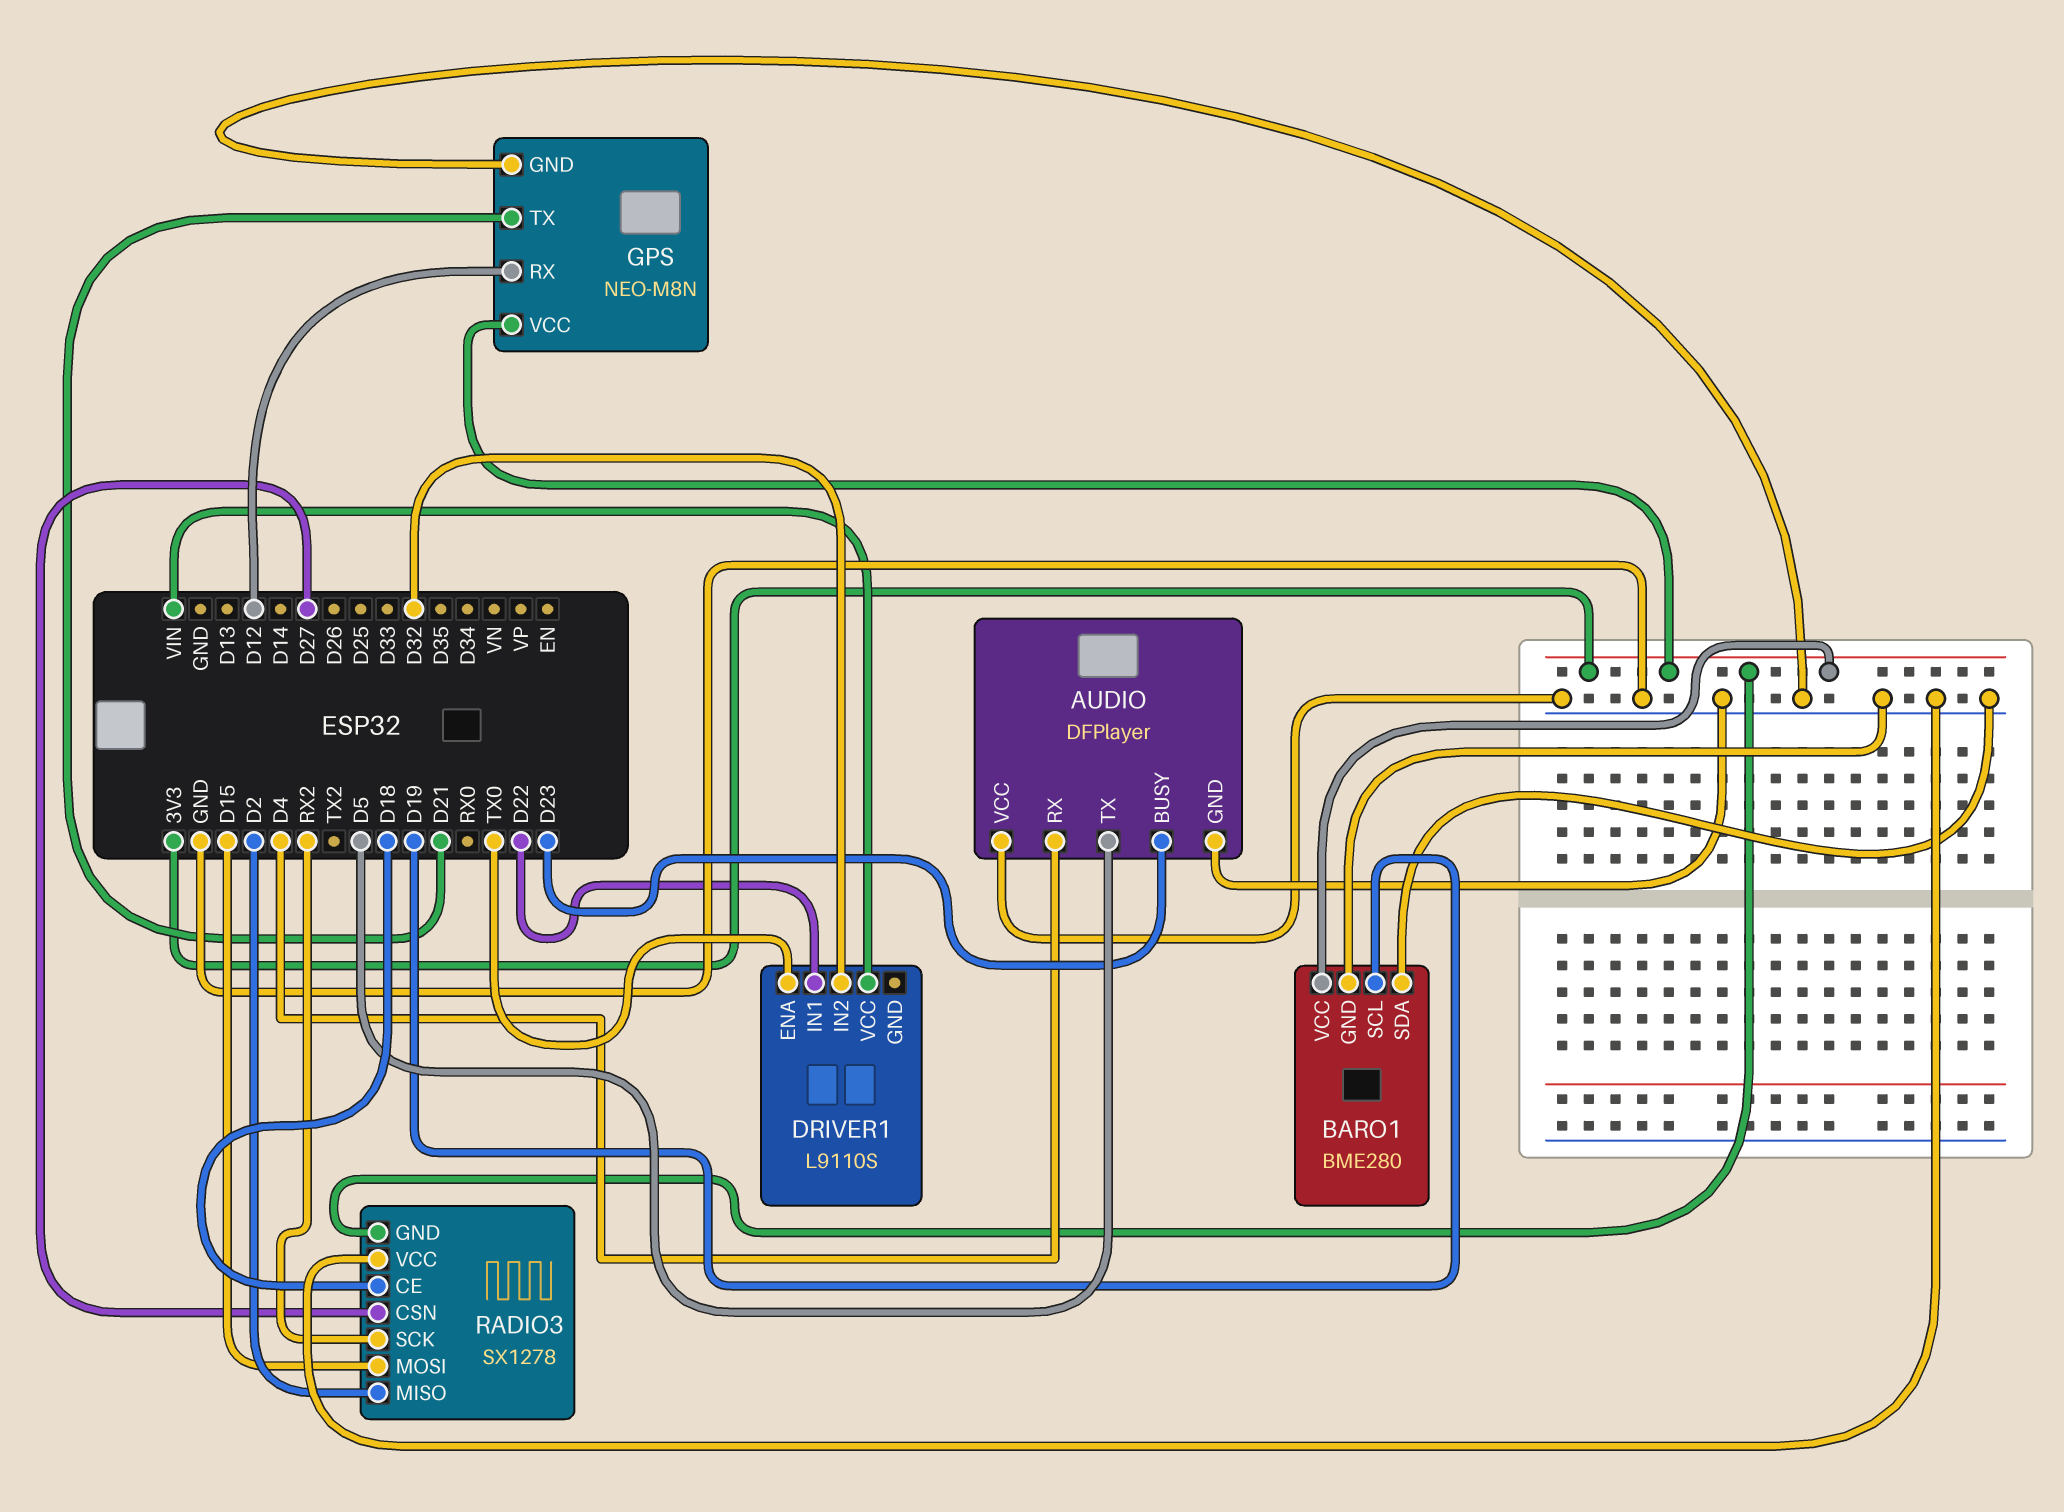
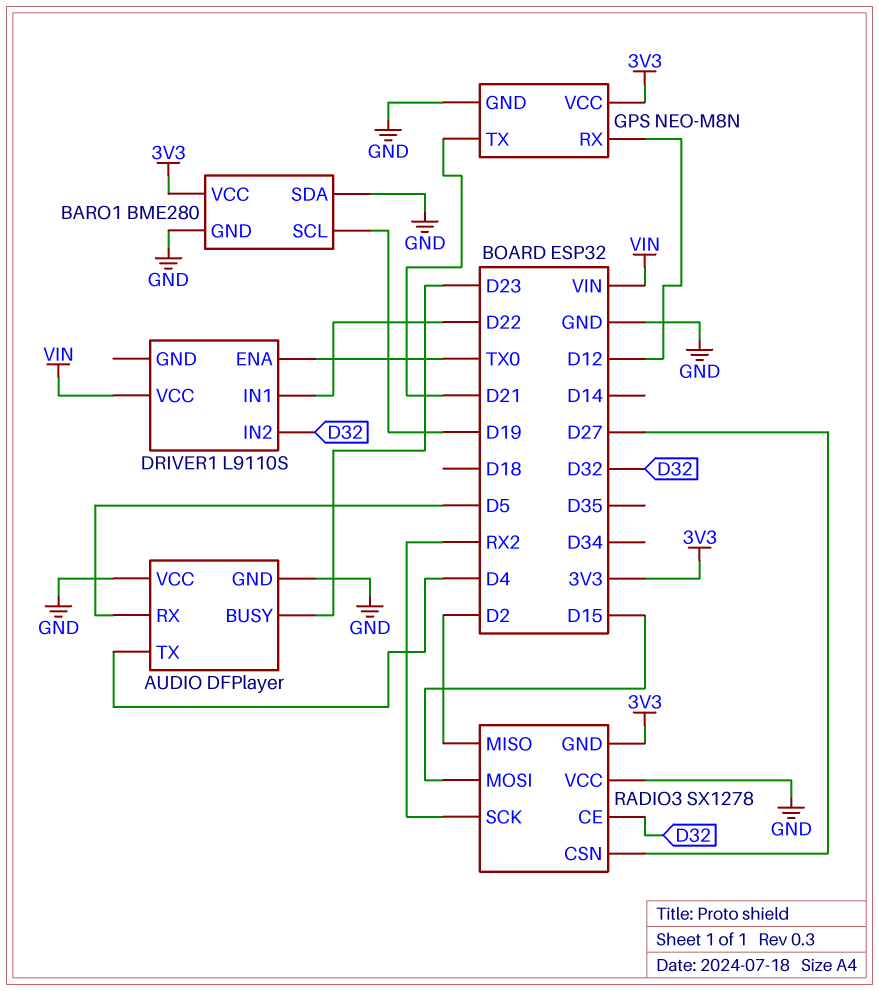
AUDIO pin RX: D4 -> D5
AUDIO pin TX: D5 -> D4
RADIO3 pin CE: D18 -> D32

